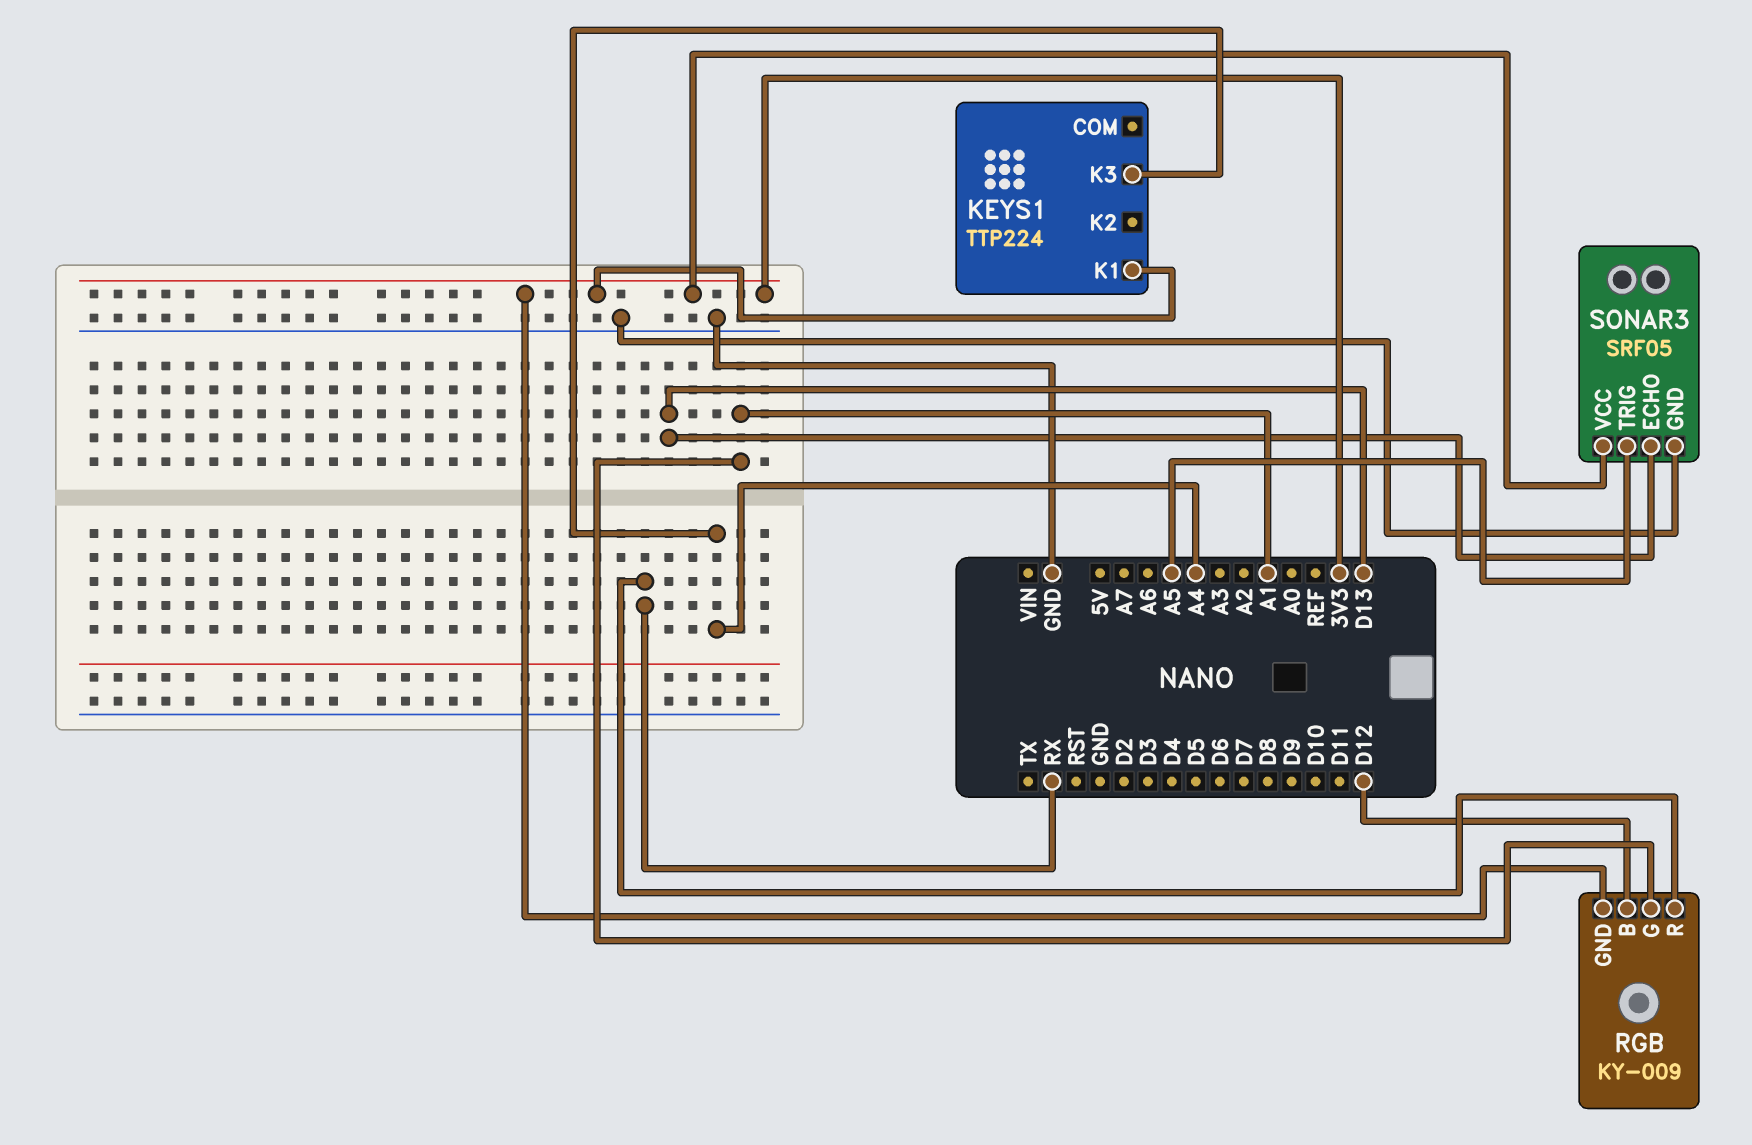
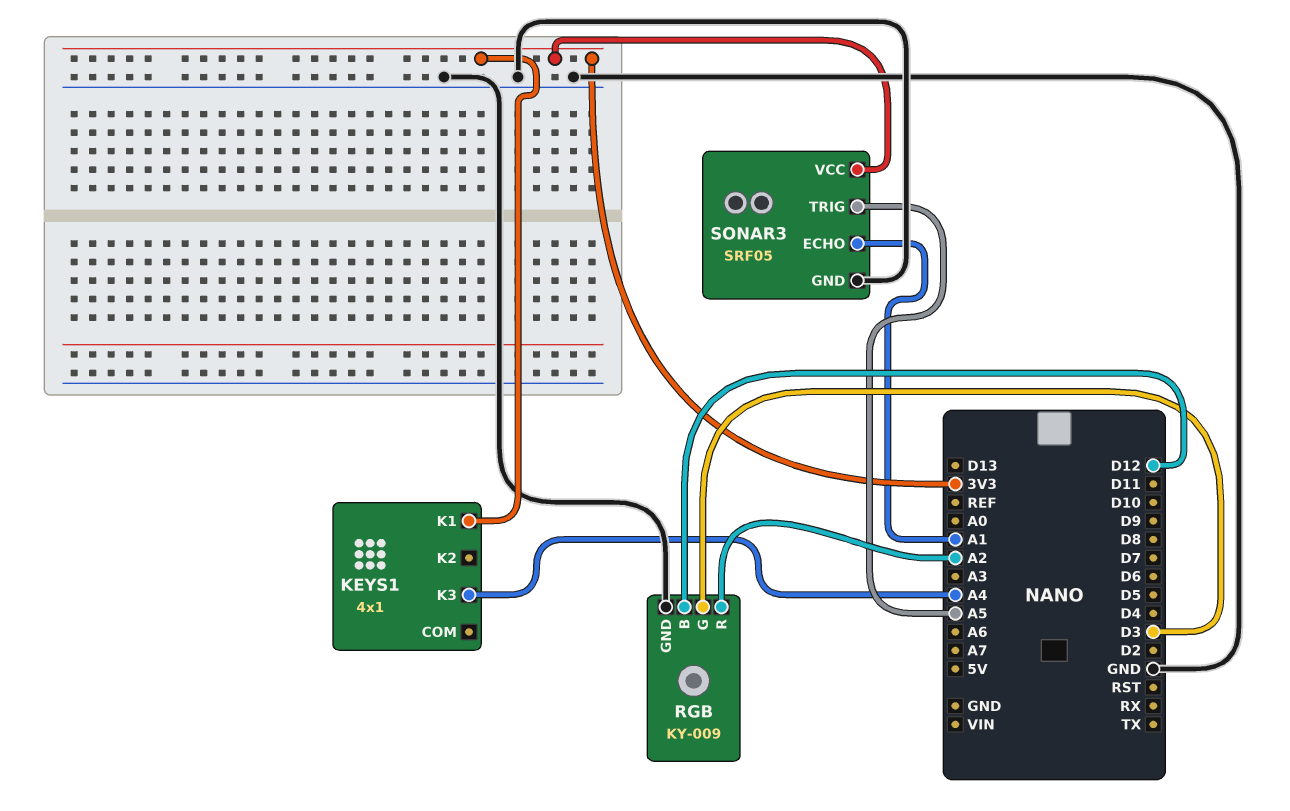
KEYS1: TTP224 -> 4x1
RGB pin G: A1 -> D3
RGB pin GND: 3V3 -> GND
RGB pin R: RX -> A2
SONAR3 pin ECHO: D13 -> A1

